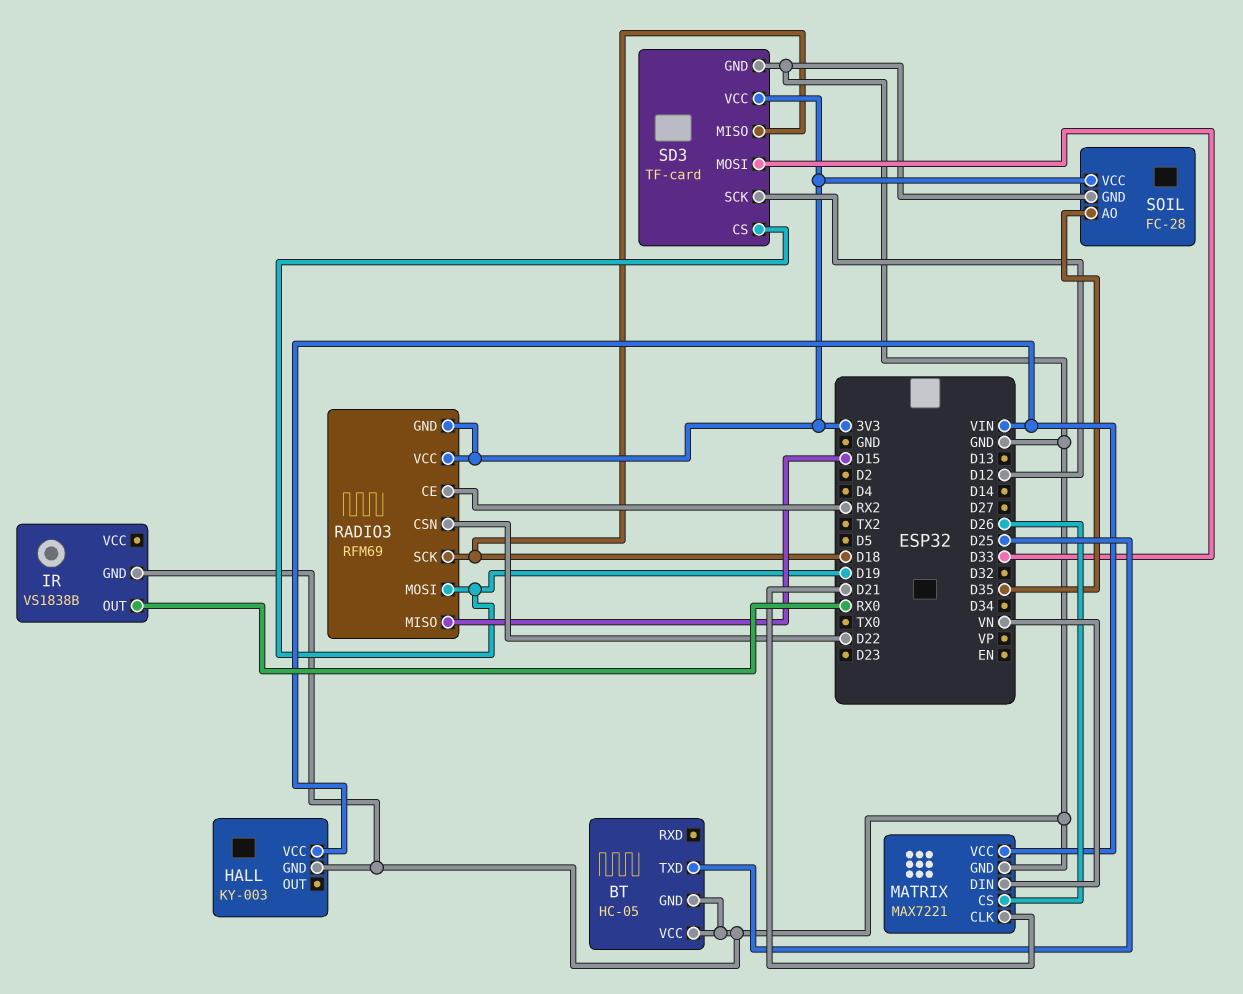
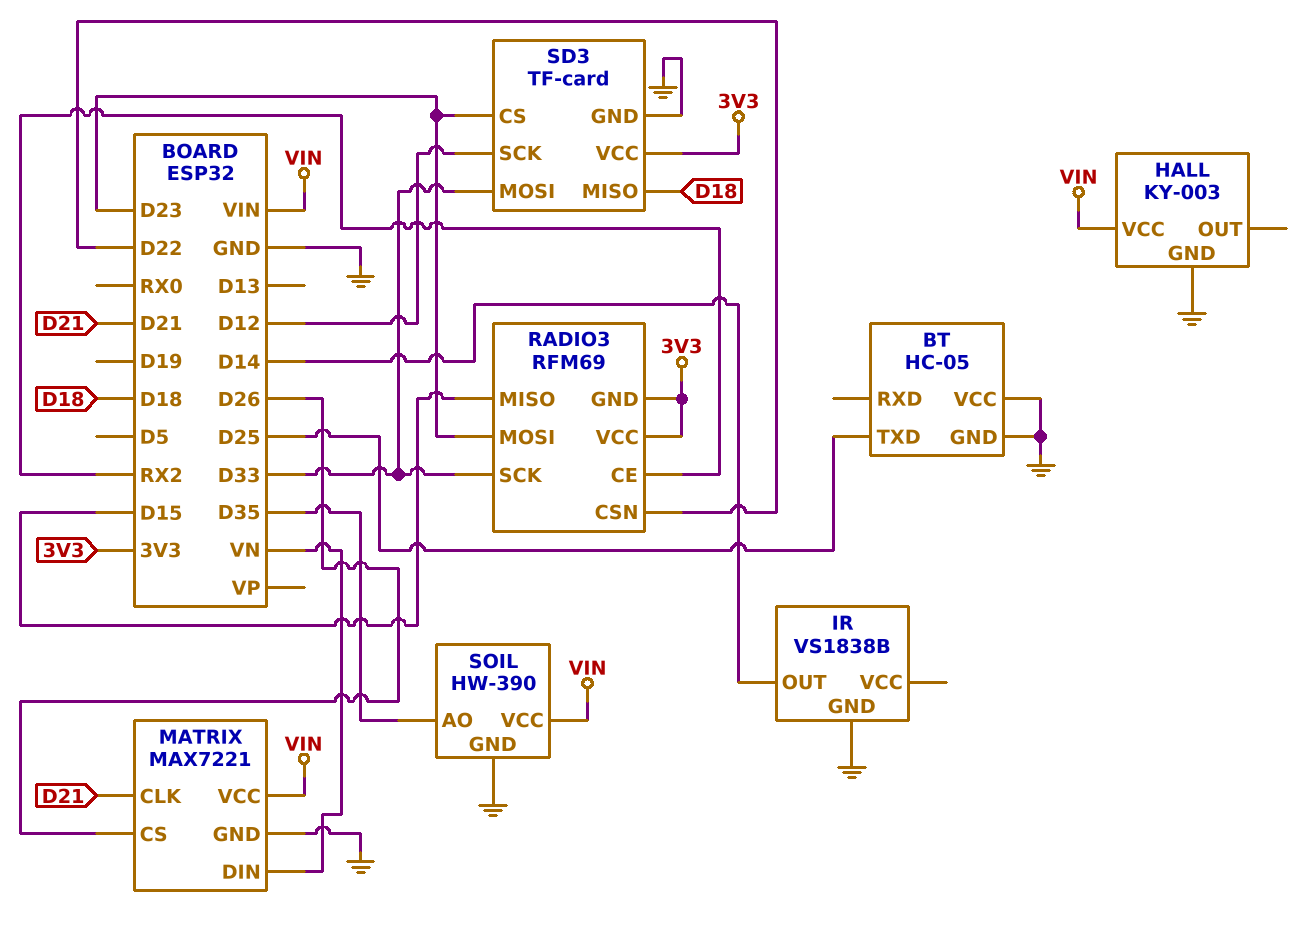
IR pin OUT: RX0 -> D14
RADIO3 pin MOSI: D19 -> D23
RADIO3 pin SCK: D18 -> D33
SD3 pin CS: D19 -> D23
SOIL: FC-28 -> HW-390
SOIL pin VCC: 3V3 -> VIN

